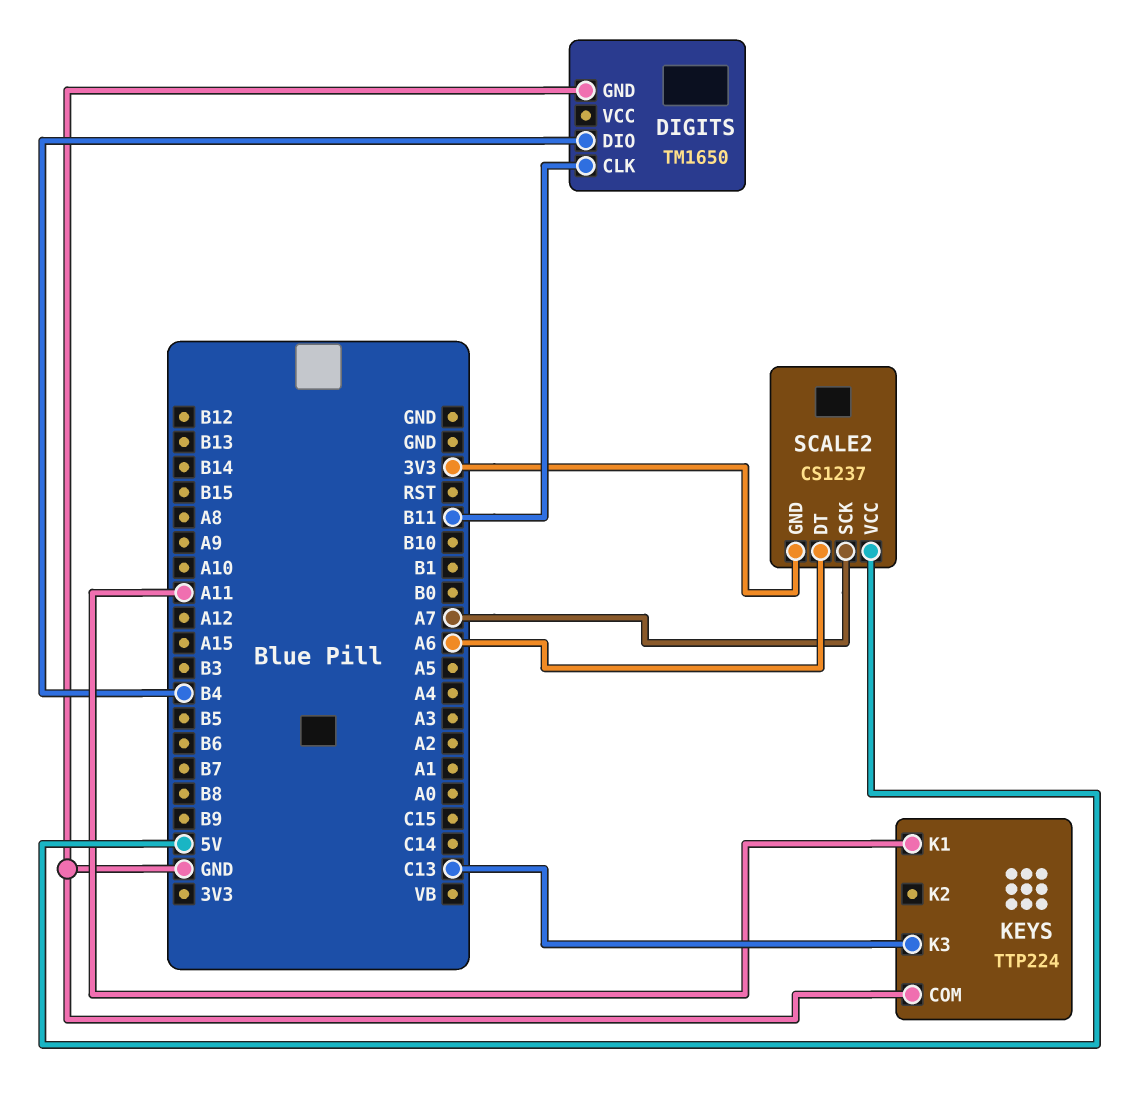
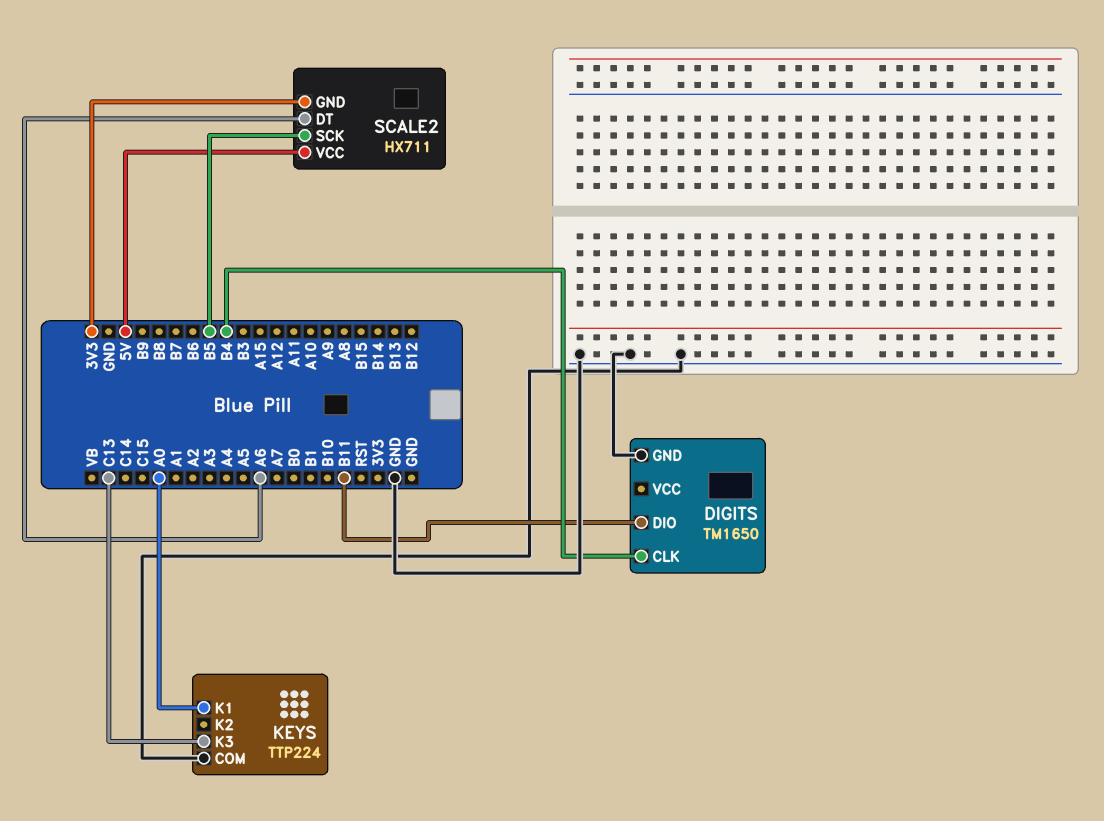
DIGITS pin CLK: B11 -> B4
DIGITS pin DIO: B4 -> B11
KEYS pin K1: A11 -> A0
SCALE2: CS1237 -> HX711
SCALE2 pin SCK: A7 -> B5

